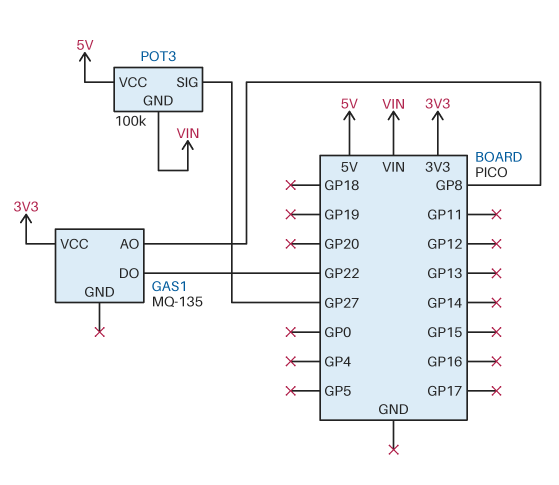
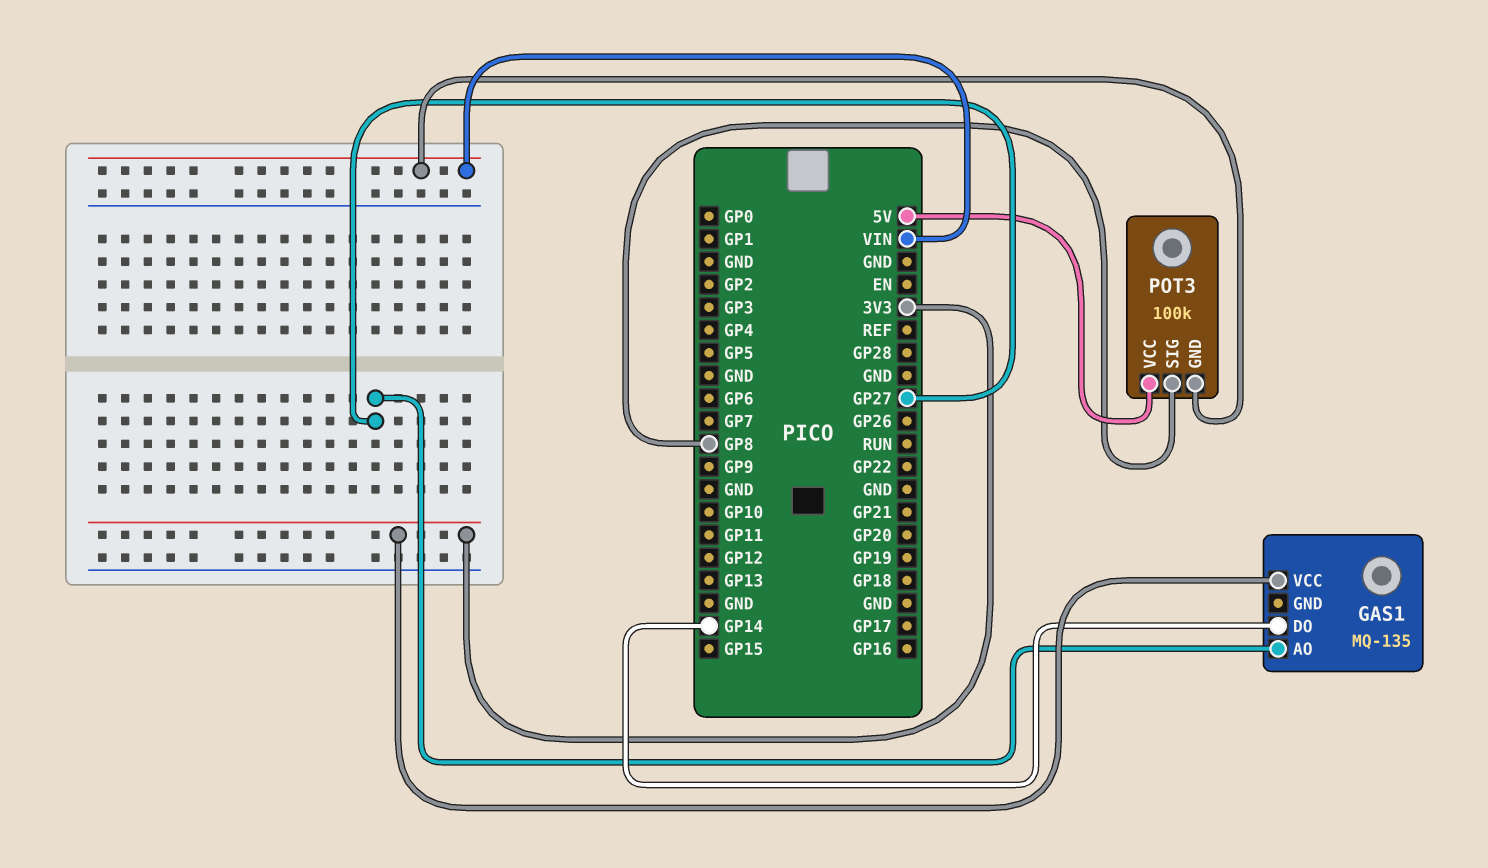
GAS1 pin AO: GP8 -> GP27
GAS1 pin DO: GP22 -> GP14
POT3 pin SIG: GP27 -> GP8

